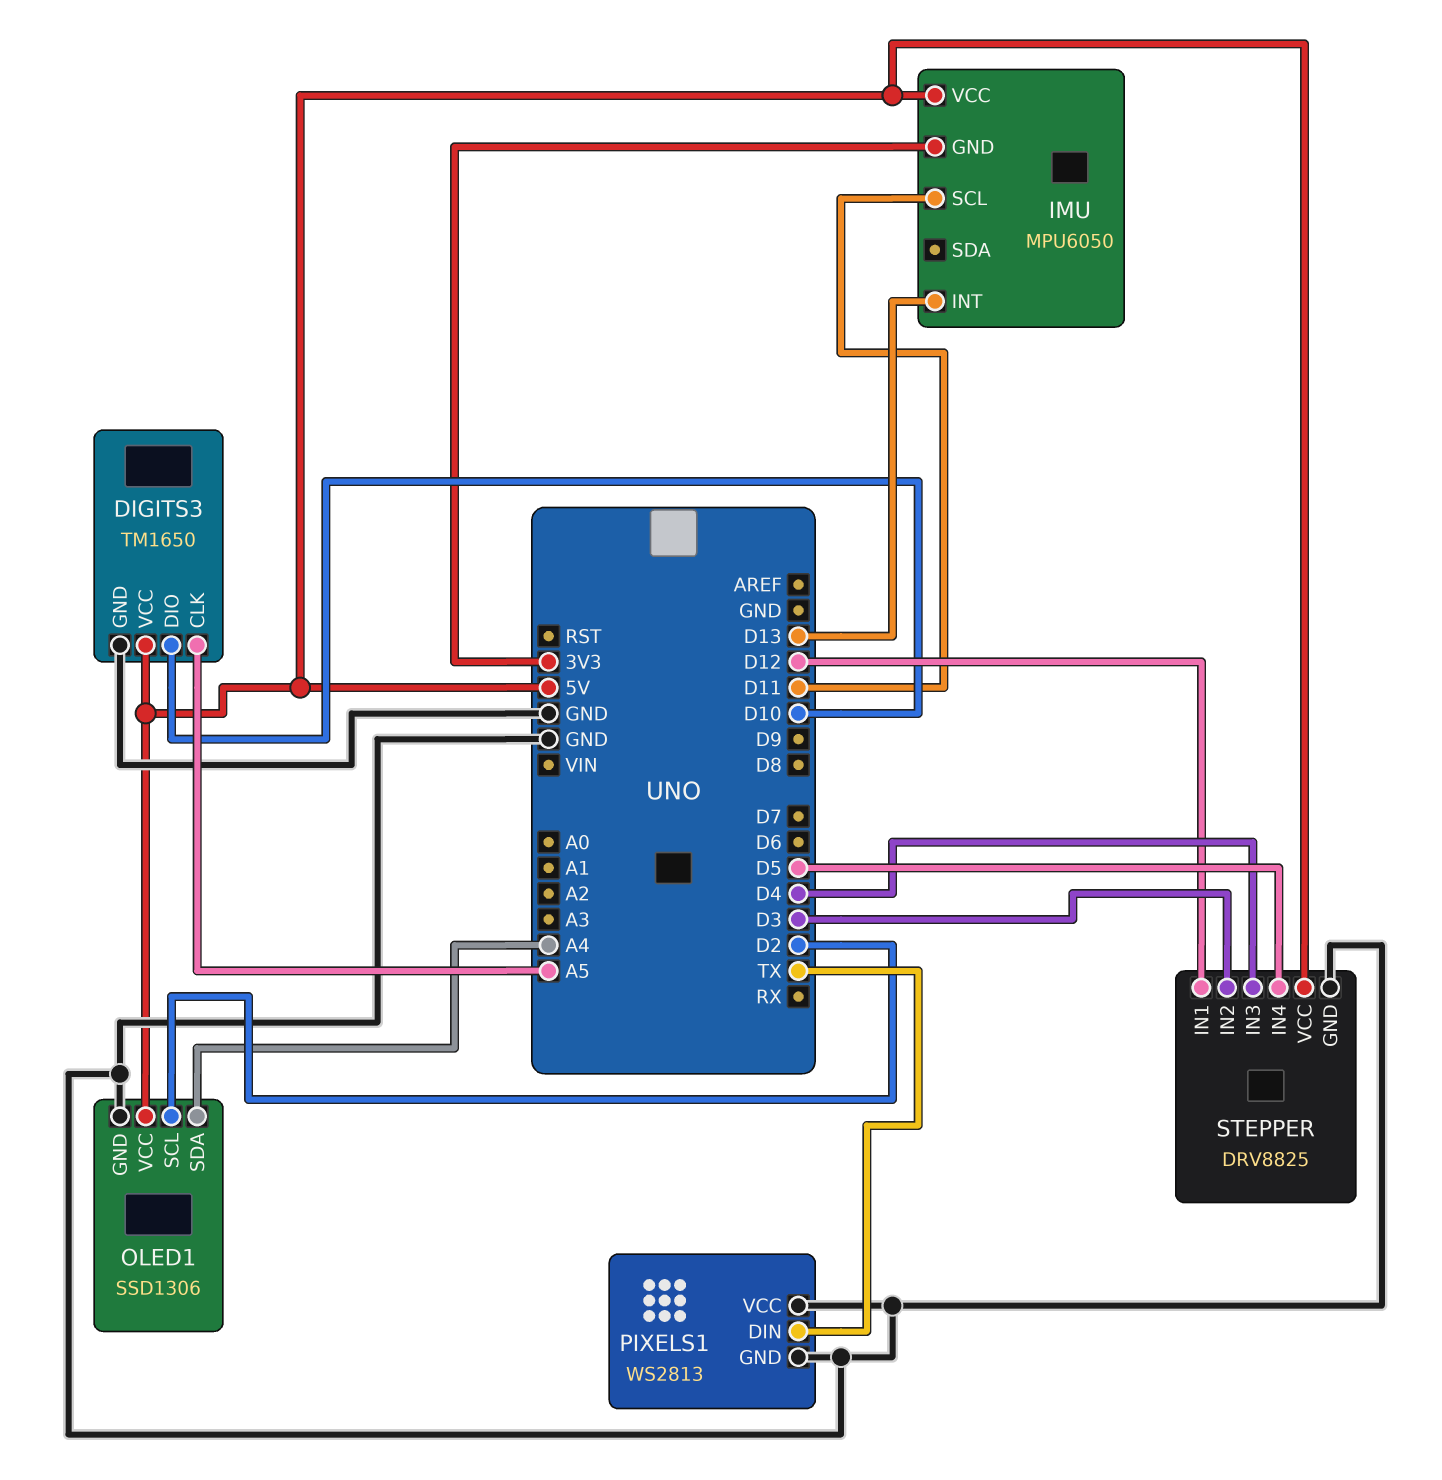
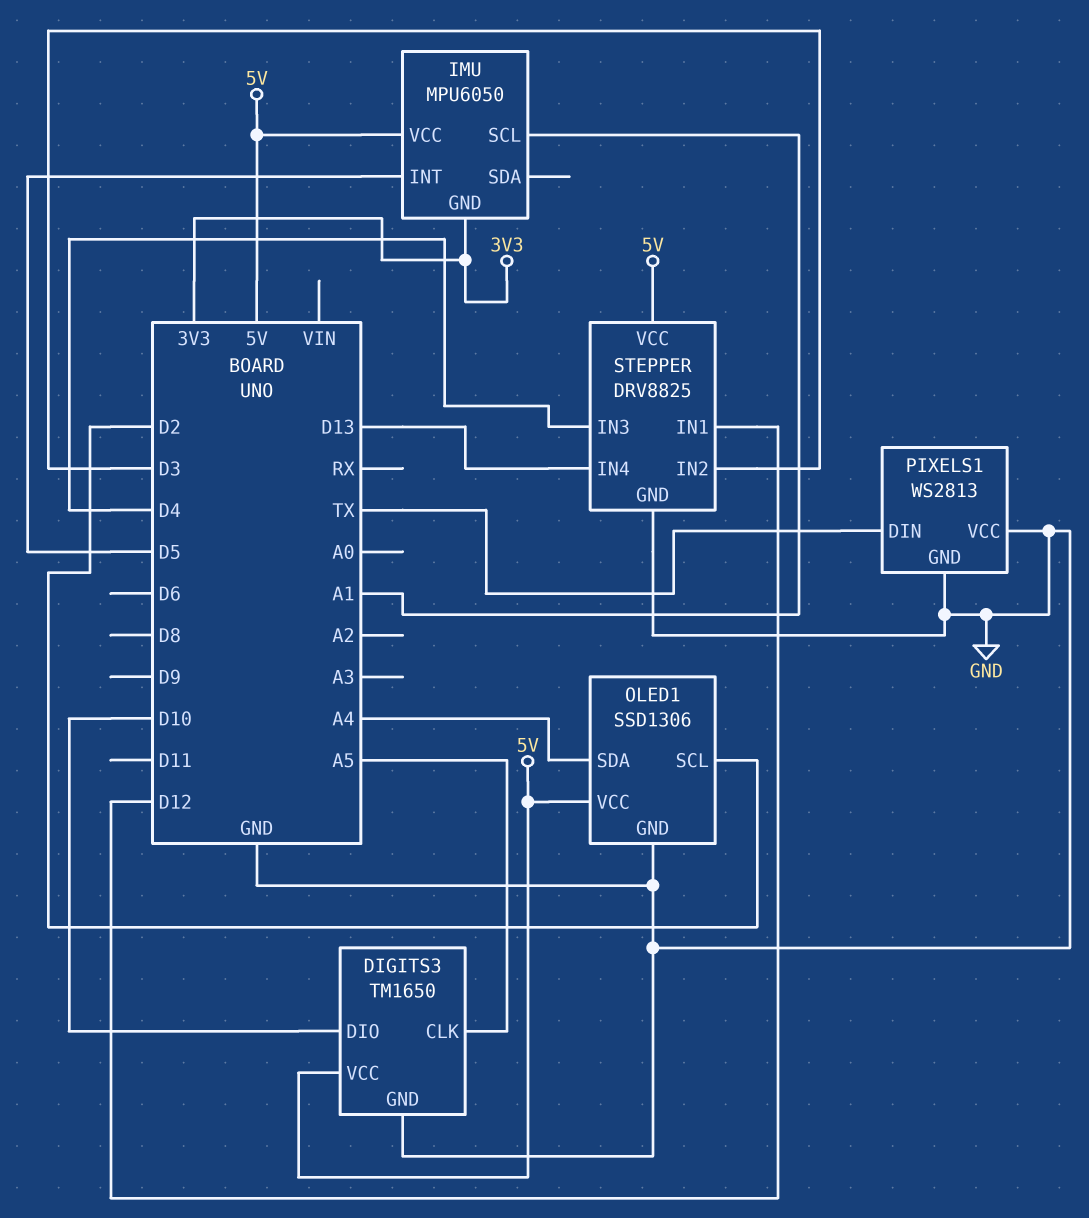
IMU pin INT: D13 -> D5
IMU pin SCL: D11 -> A1
STEPPER pin IN4: D5 -> D13

